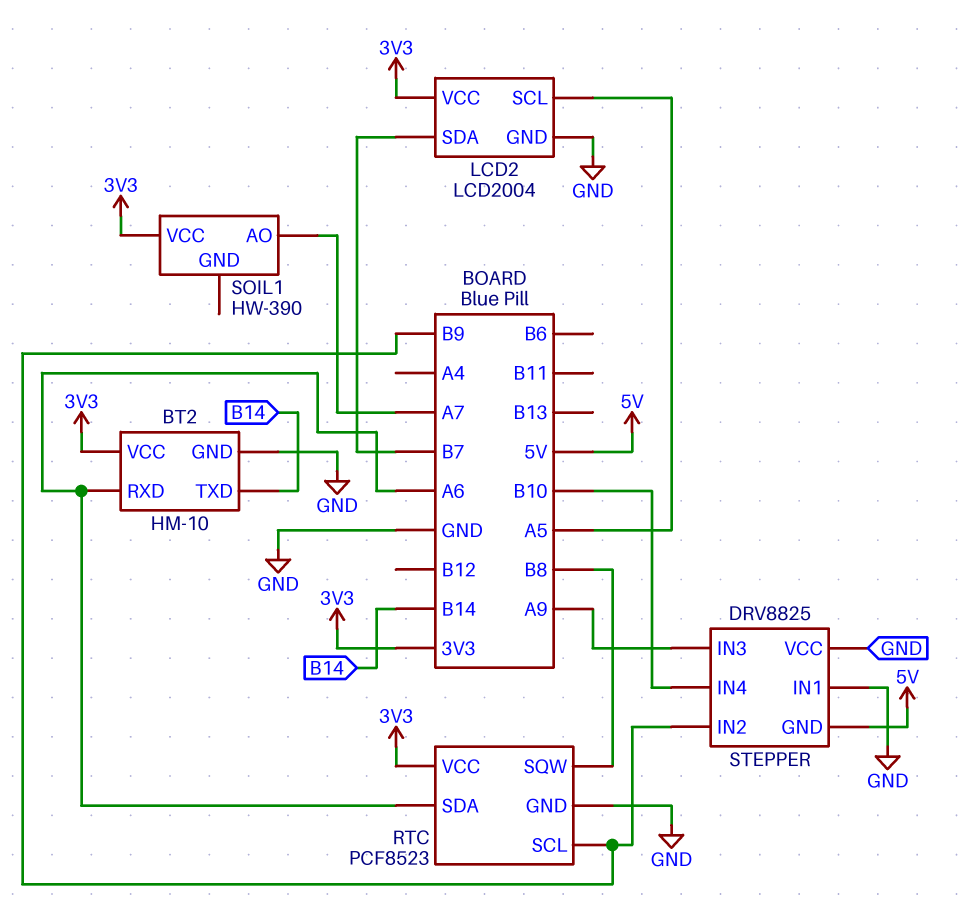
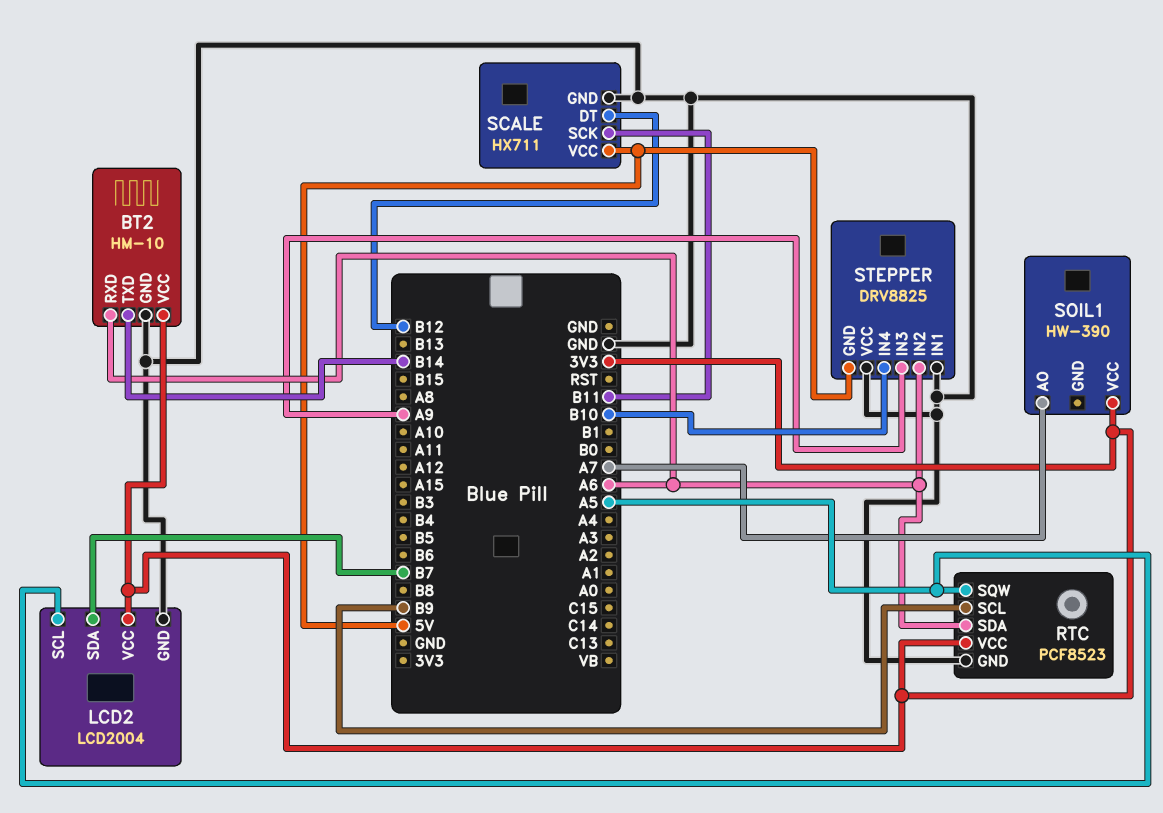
RTC pin SQW: B8 -> A5
SCALE: none -> HX711
SCALE pin DT: none -> B12
SCALE pin GND: none -> GND
SCALE pin SCK: none -> B11
SCALE pin VCC: none -> 5V
STEPPER pin IN2: B9 -> A6

